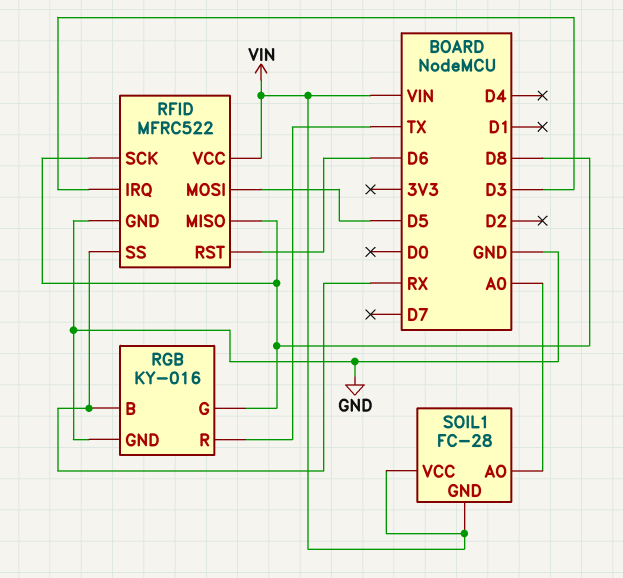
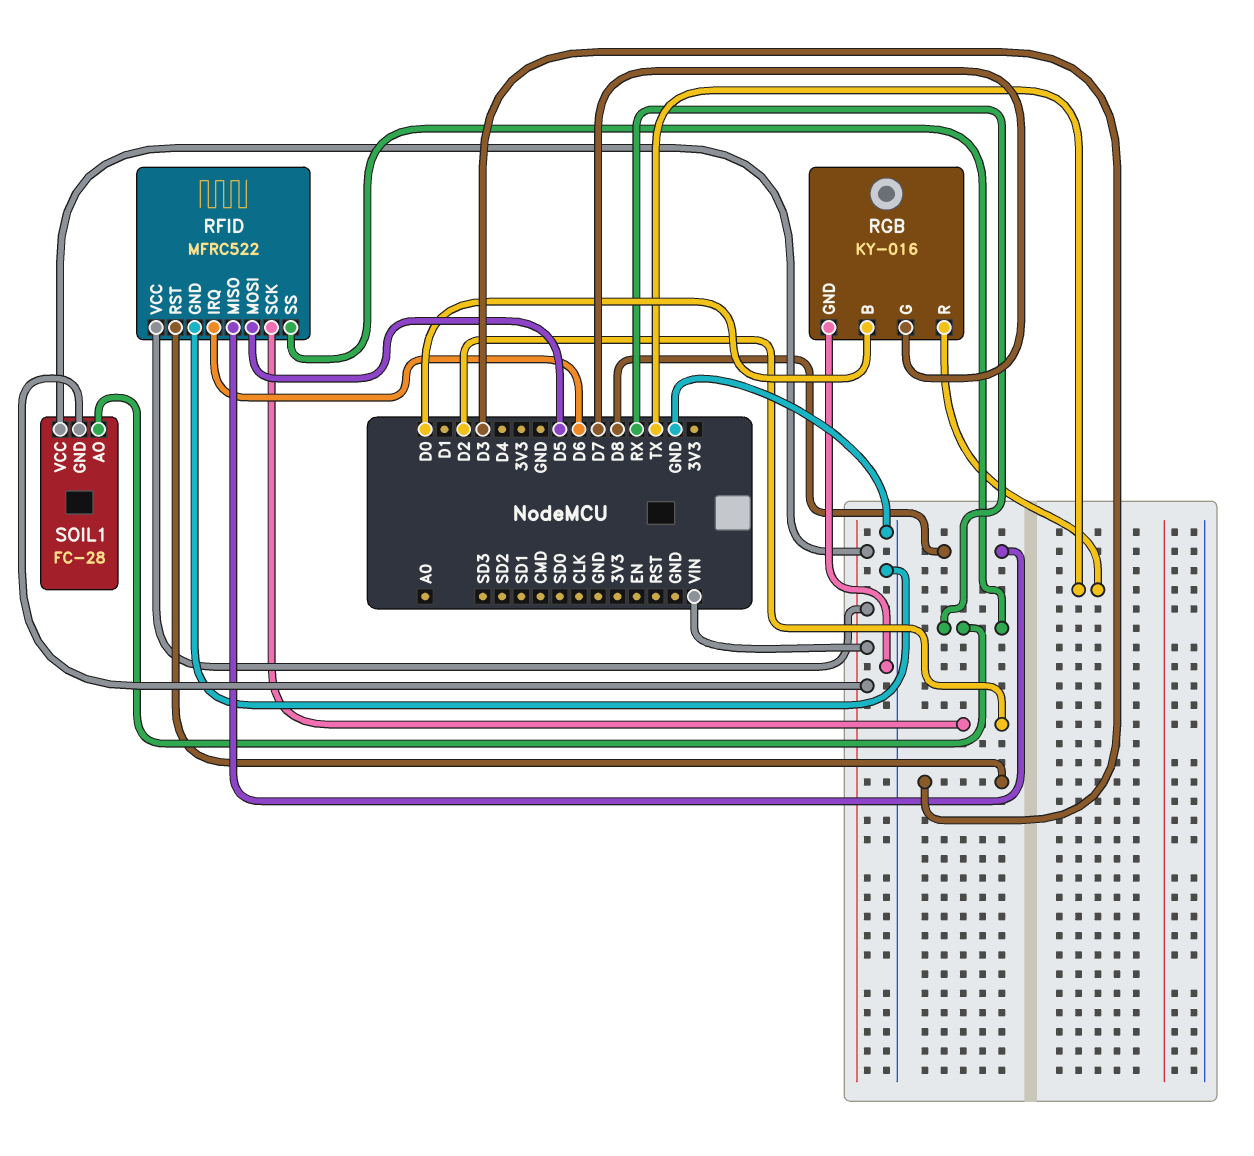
RFID pin IRQ: D3 -> D6
RFID pin RST: D6 -> D3
RFID pin SCK: D8 -> D2
RGB pin B: RX -> D0
RGB pin G: D8 -> D7
SOIL1 pin AO: A0 -> RX

